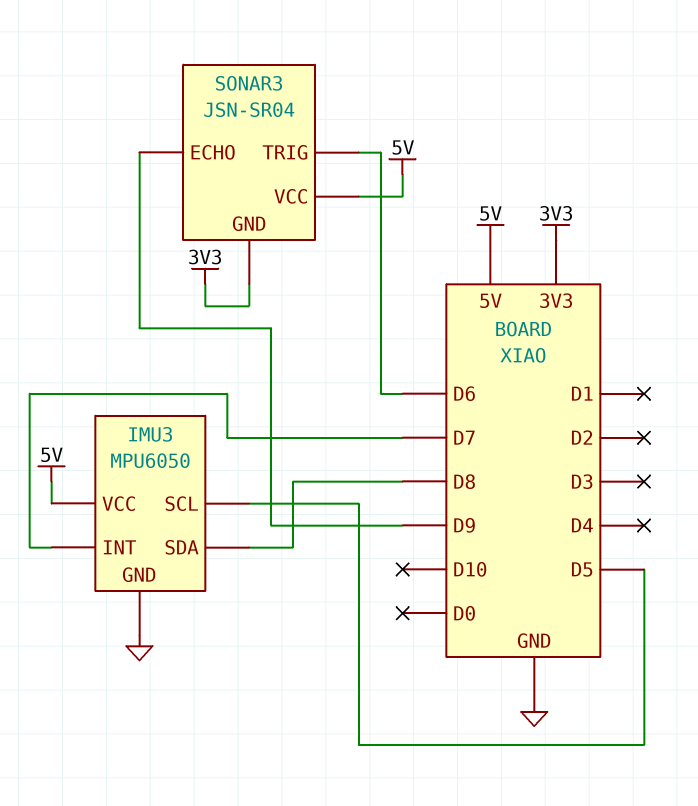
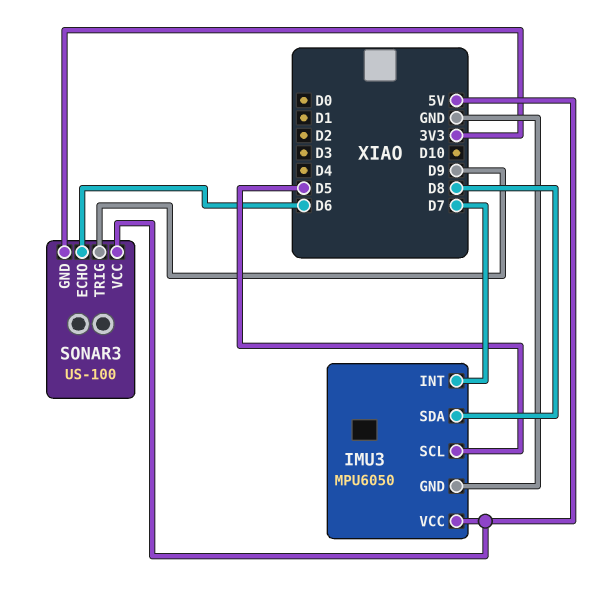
SONAR3: JSN-SR04 -> US-100
SONAR3 pin ECHO: D9 -> D6
SONAR3 pin TRIG: D6 -> D9

